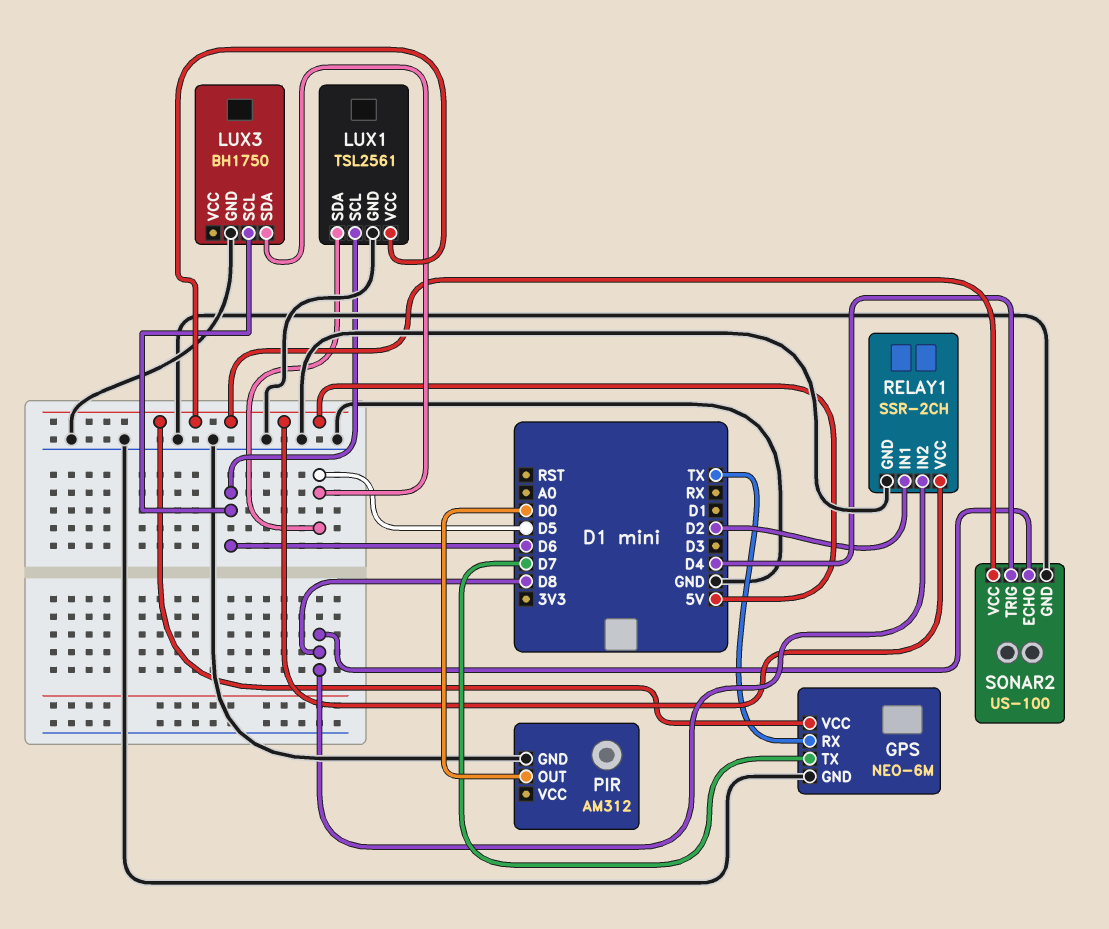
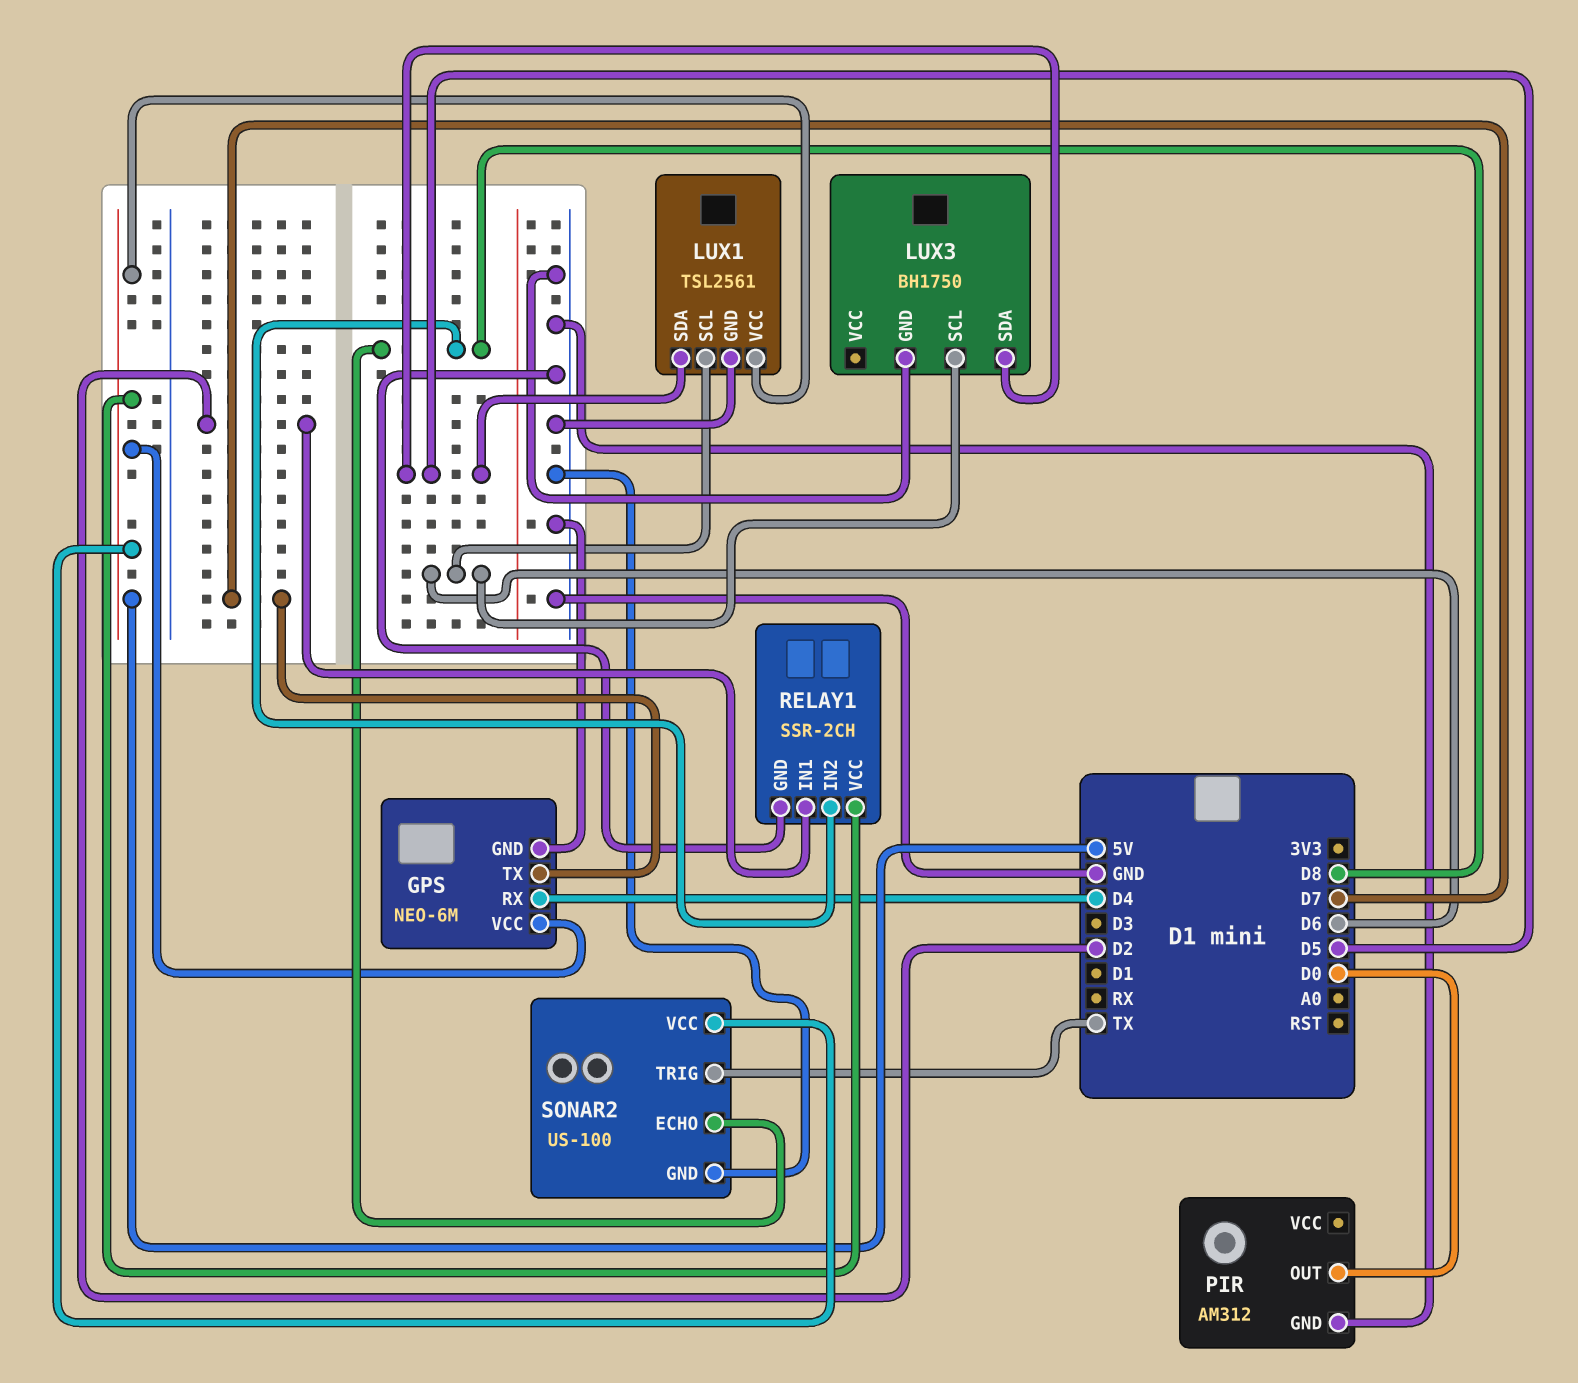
GPS pin RX: TX -> D4
SONAR2 pin TRIG: D4 -> TX

